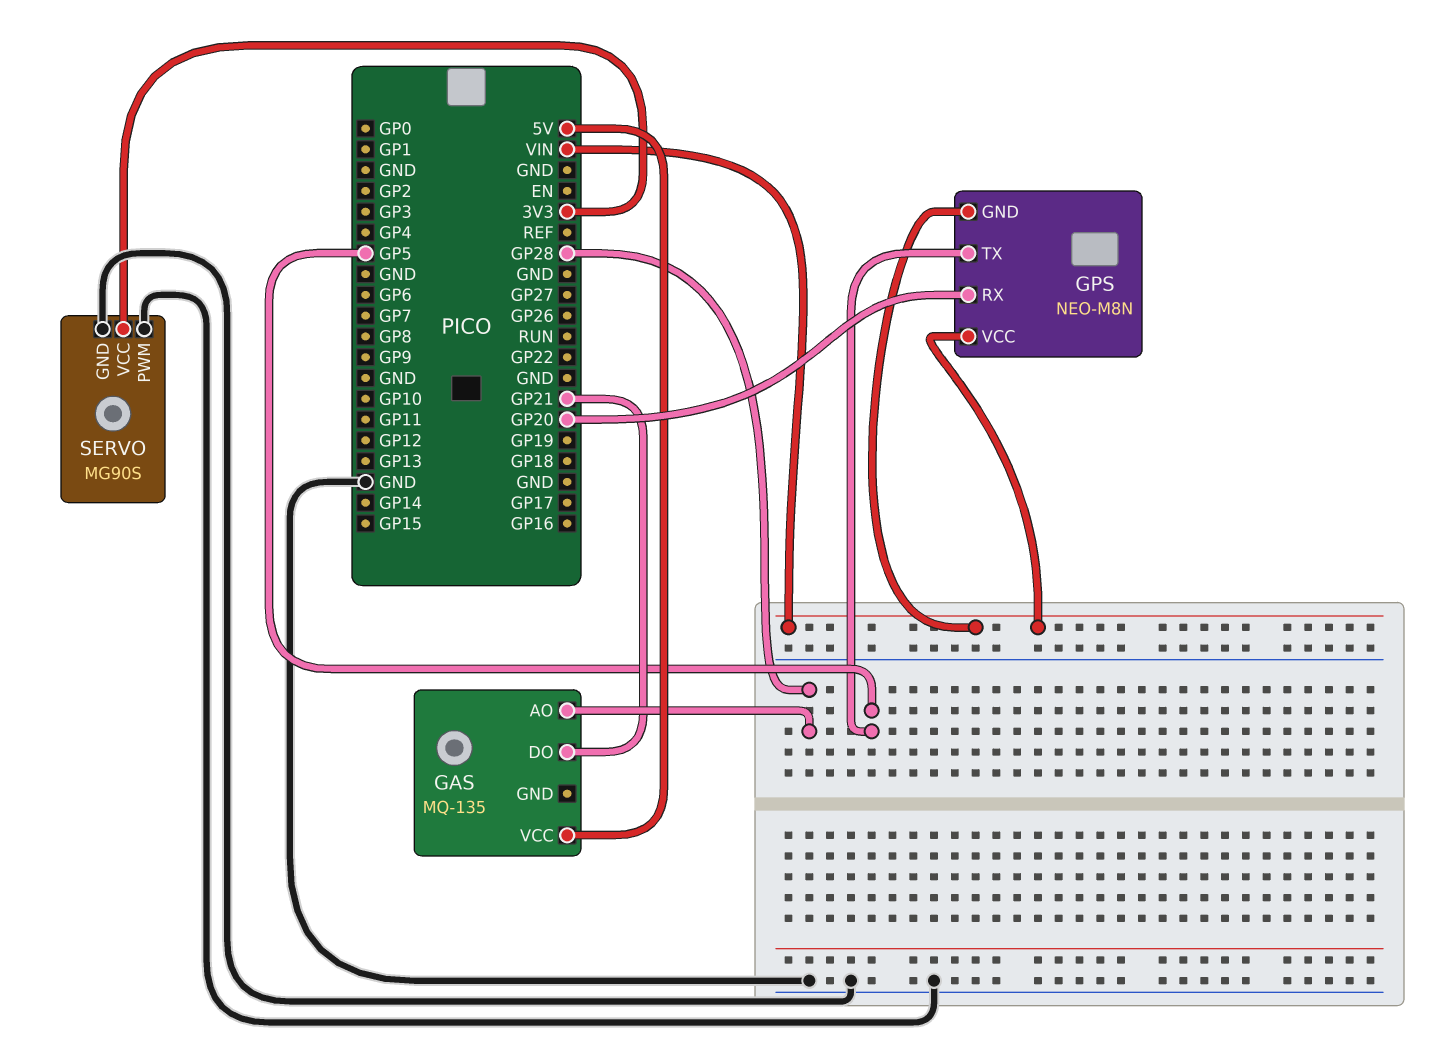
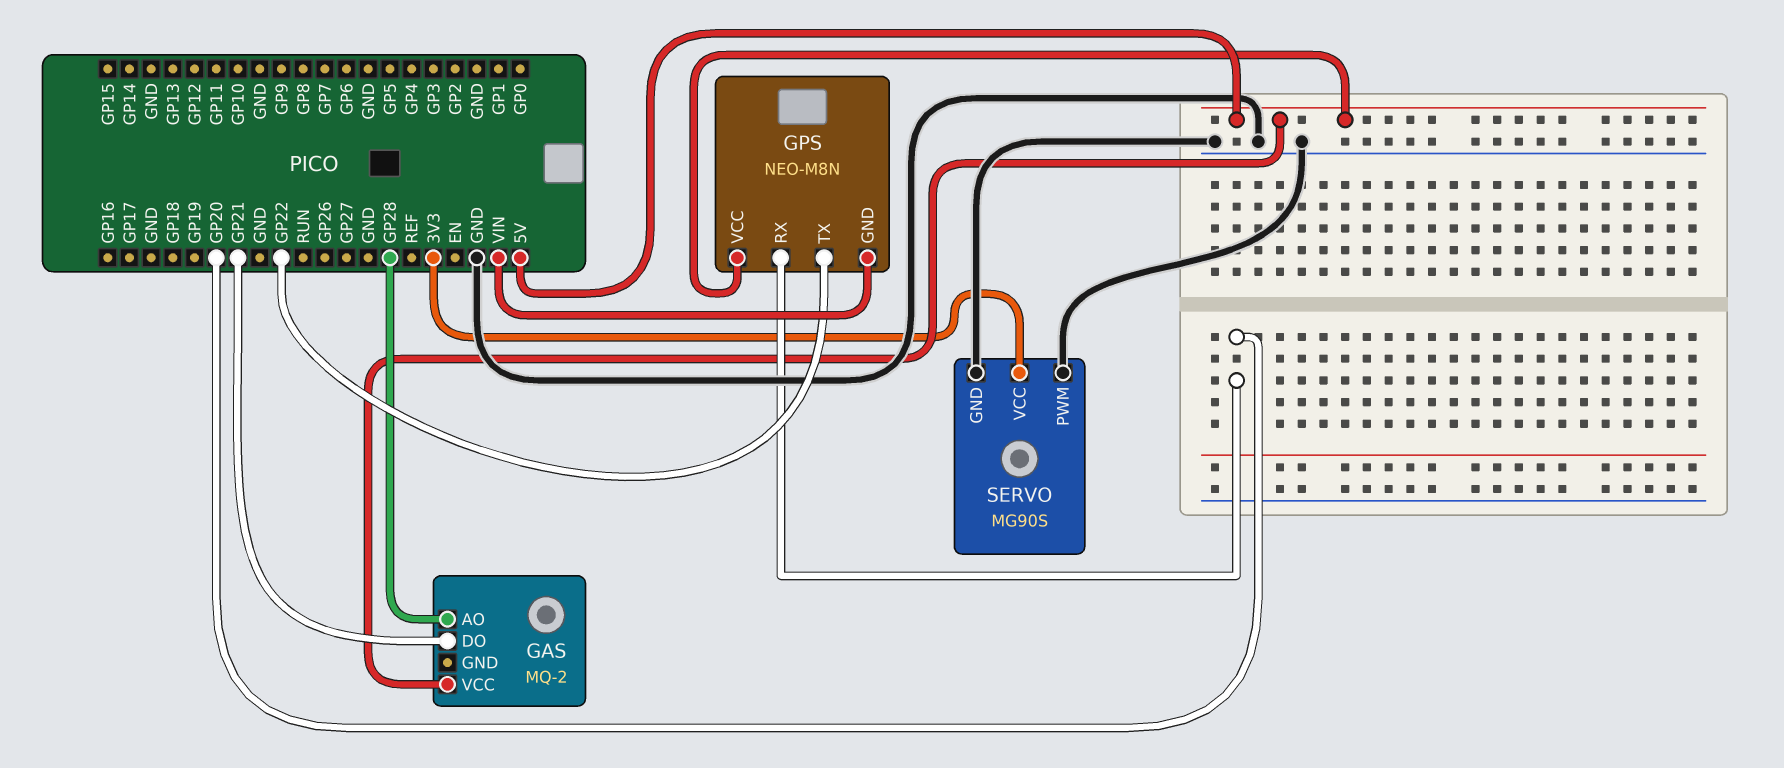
GAS: MQ-135 -> MQ-2
GPS pin TX: GP5 -> GP22
GPS pin VCC: VIN -> 5V

